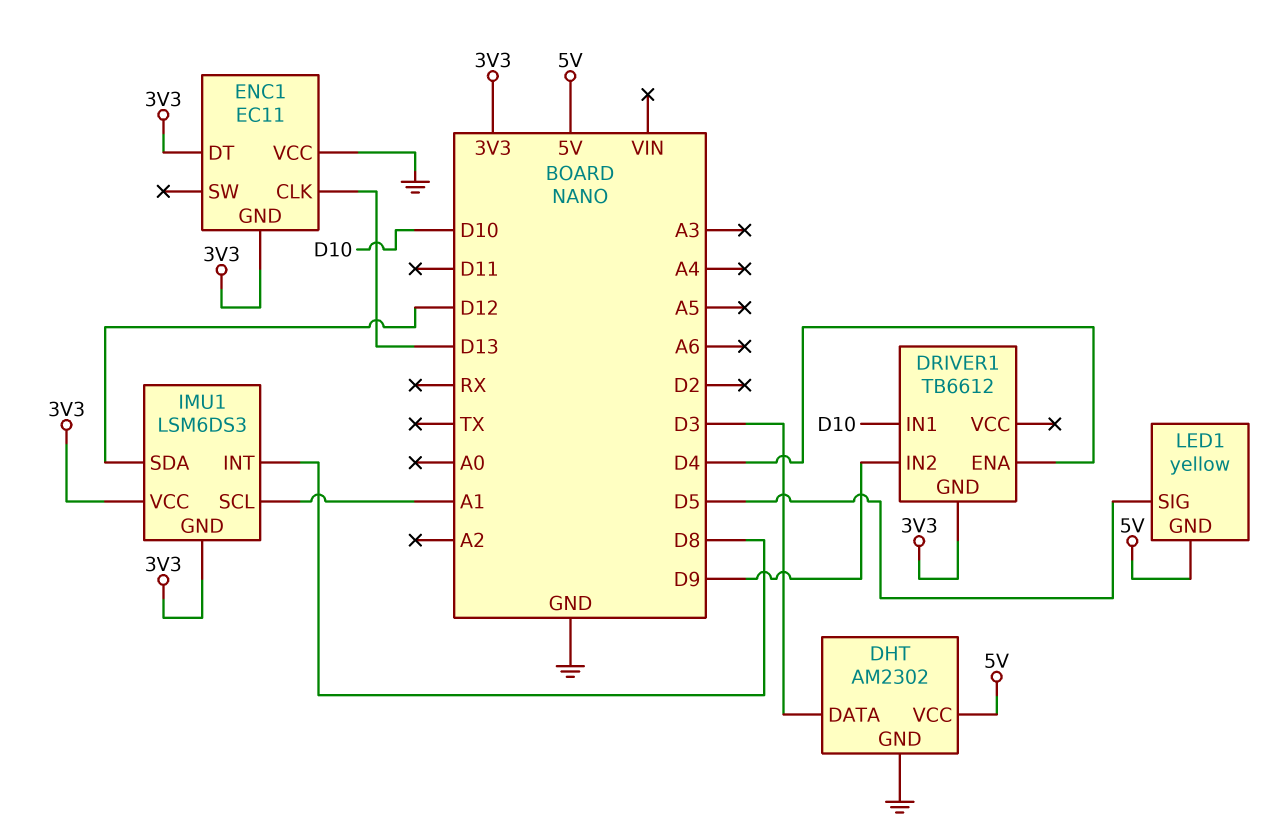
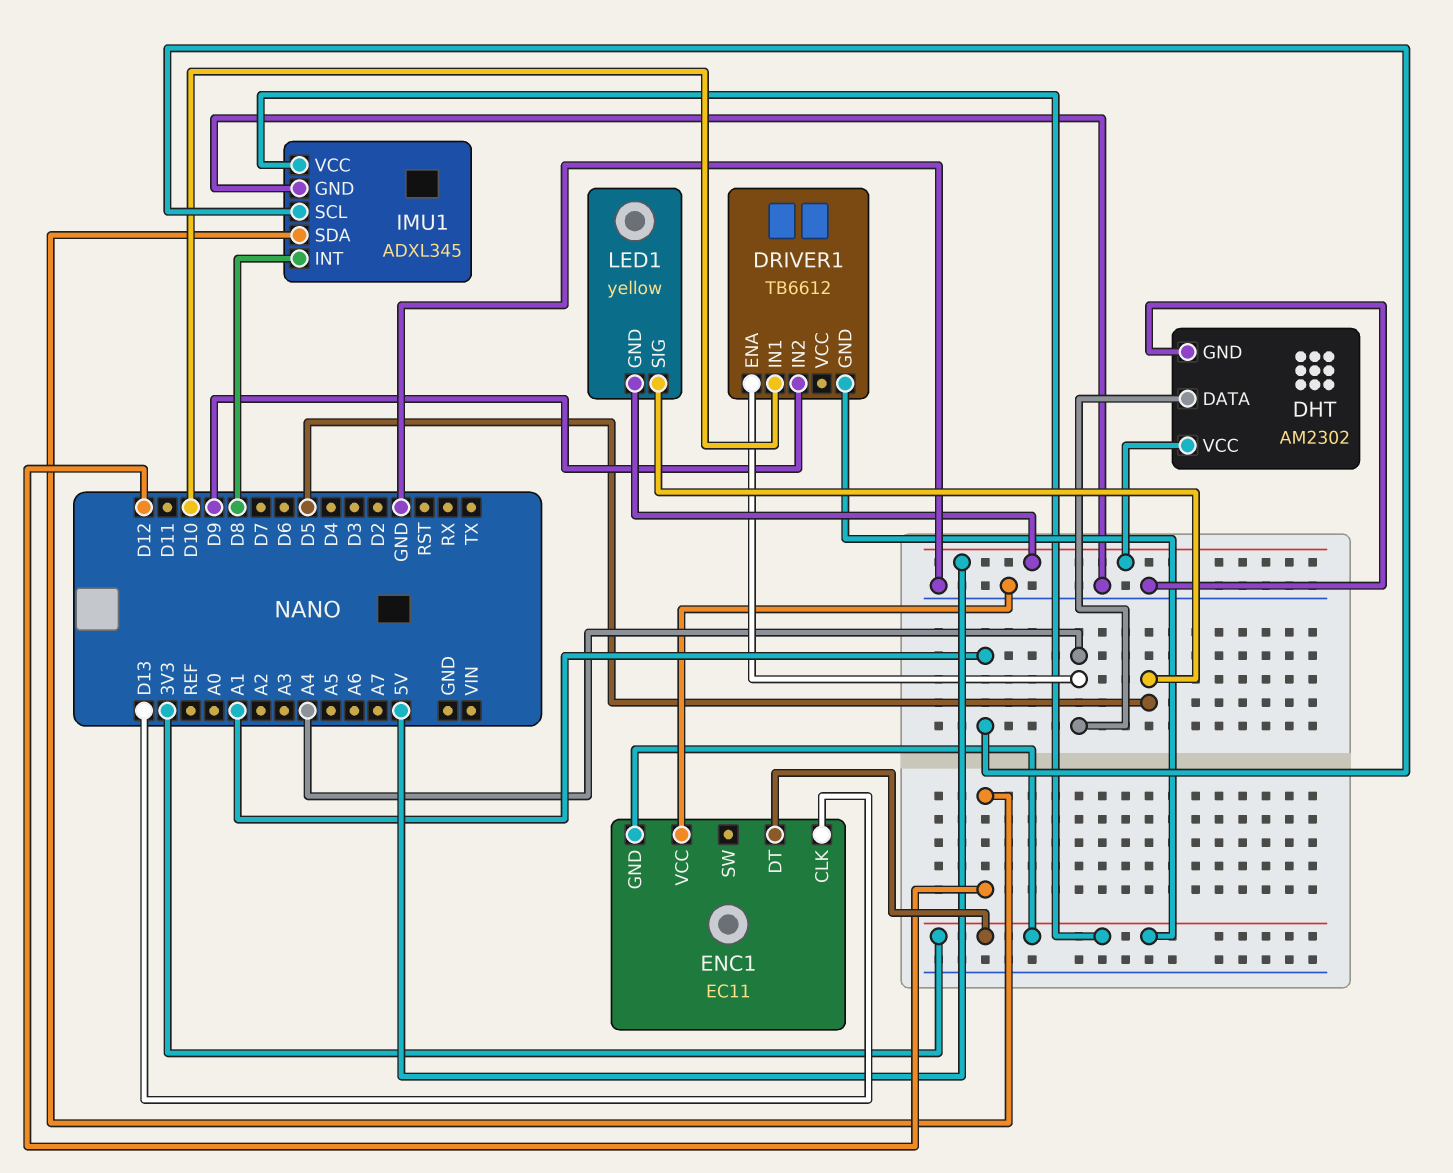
DHT pin DATA: D3 -> A4
DRIVER1 pin ENA: D4 -> A4
IMU1: LSM6DS3 -> ADXL345
IMU1 pin GND: 3V3 -> GND

